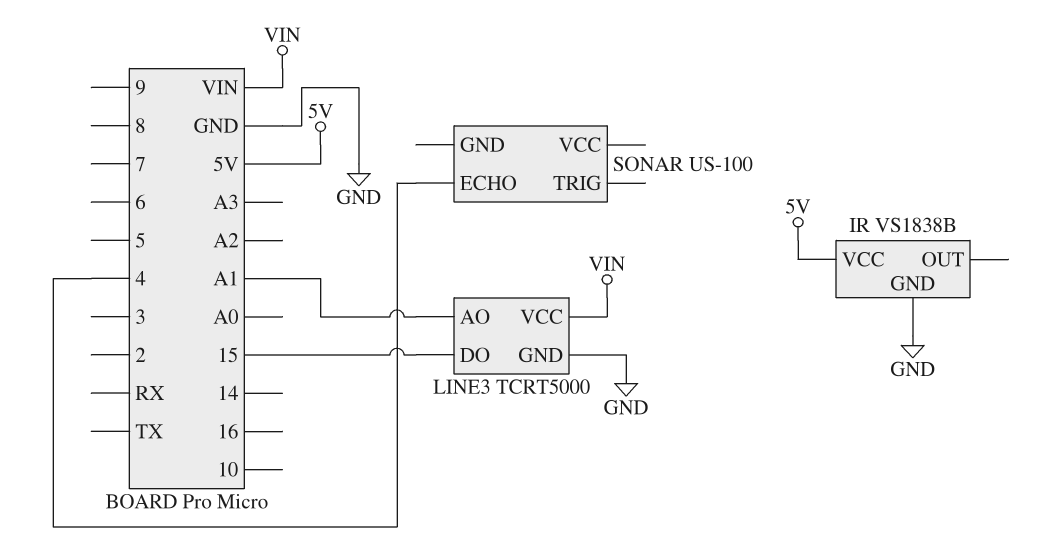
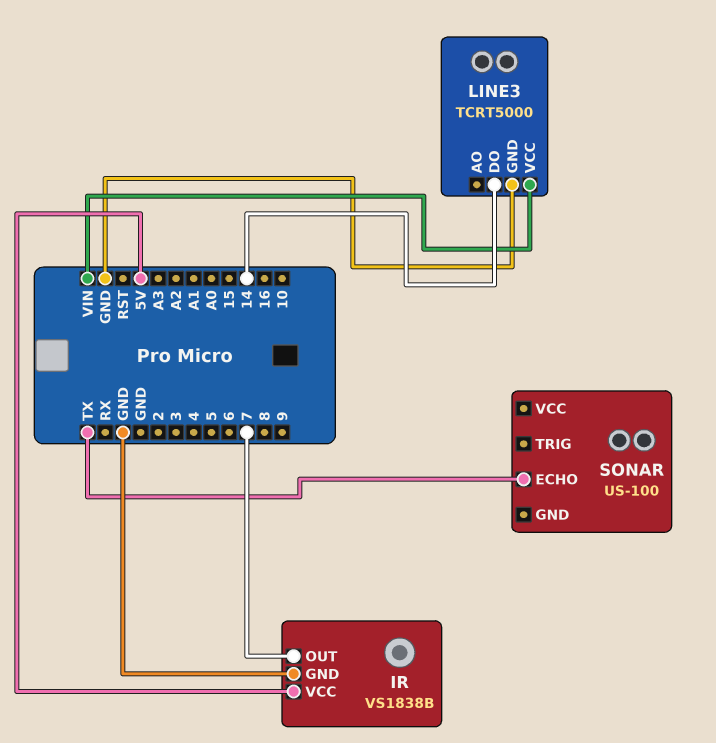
IR pin OUT: none -> 7
LINE3 pin AO: A1 -> none
LINE3 pin DO: 15 -> 14
SONAR pin ECHO: 4 -> TX

